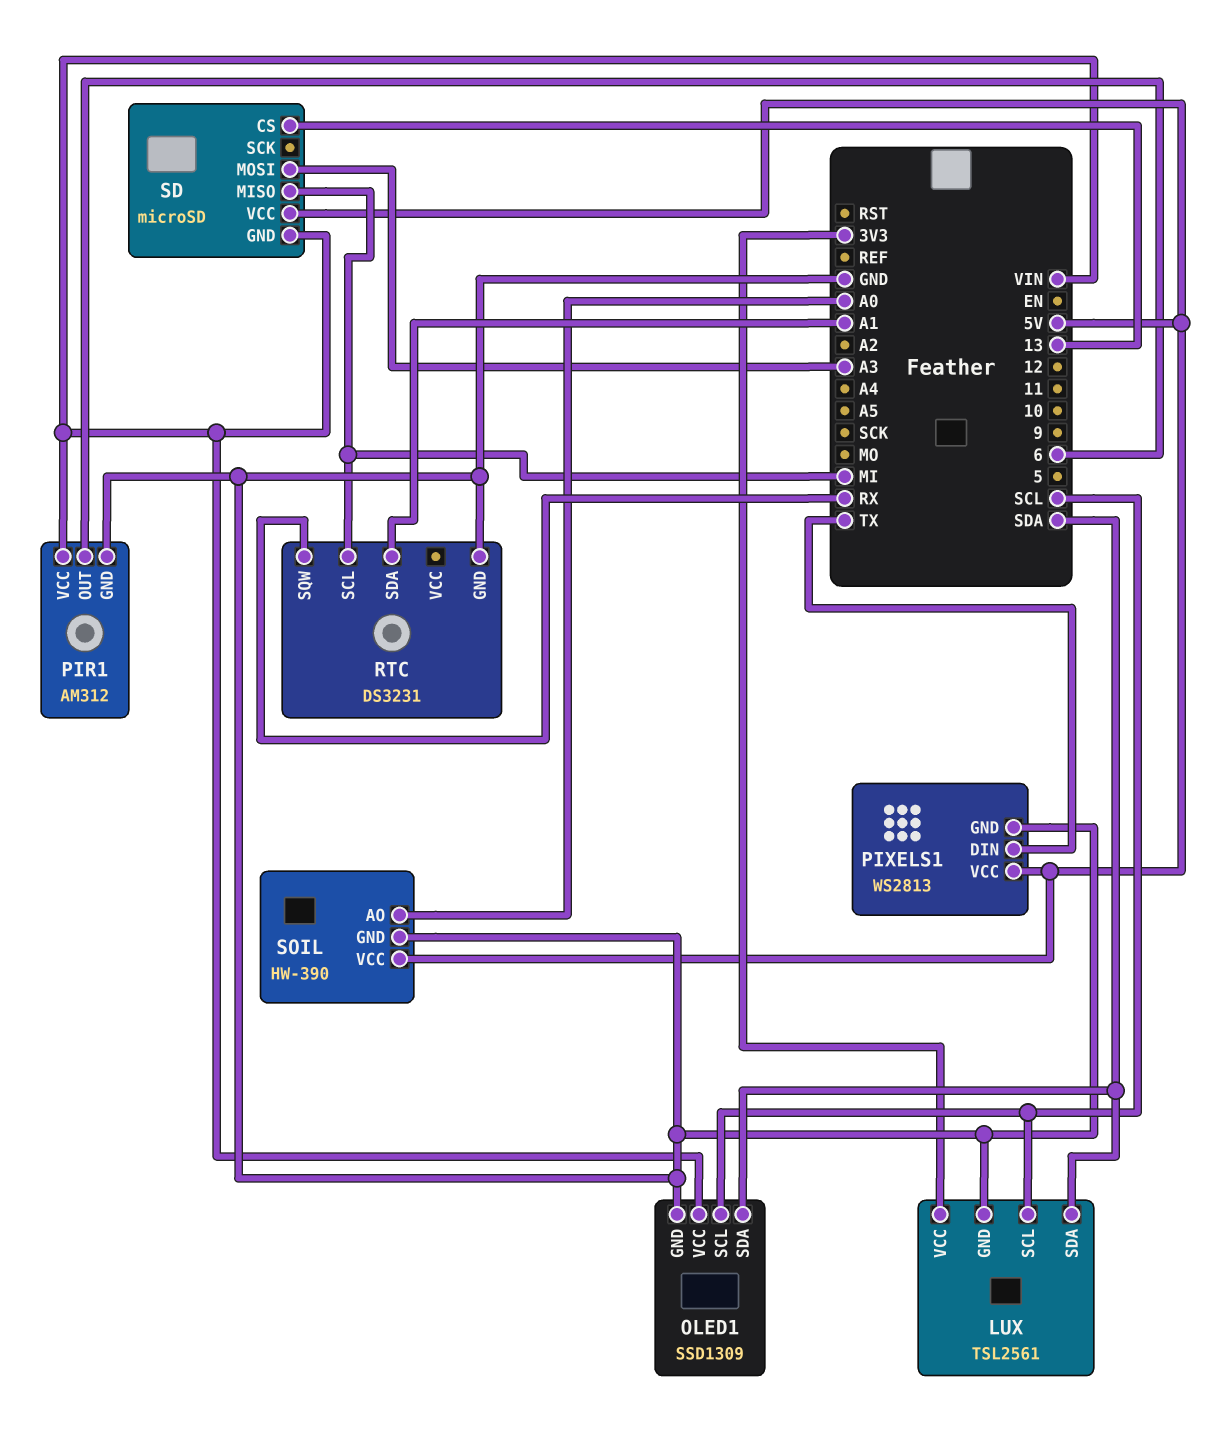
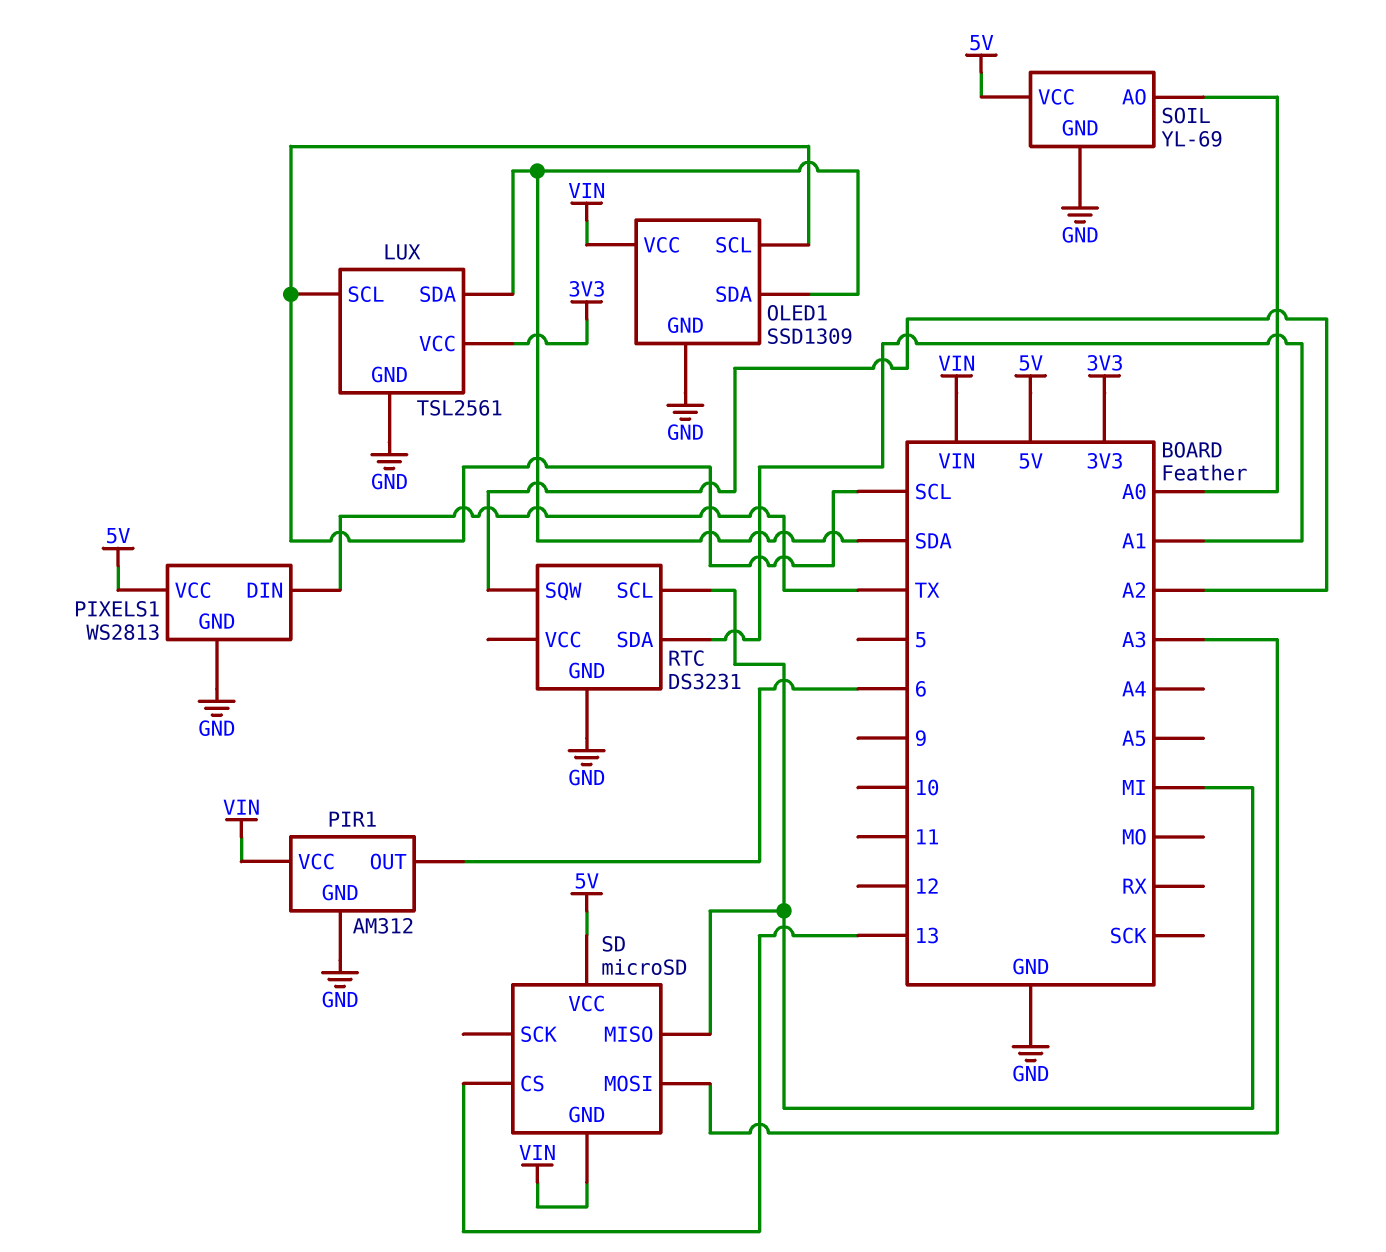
RTC pin SQW: RX -> A2
SOIL: HW-390 -> YL-69

